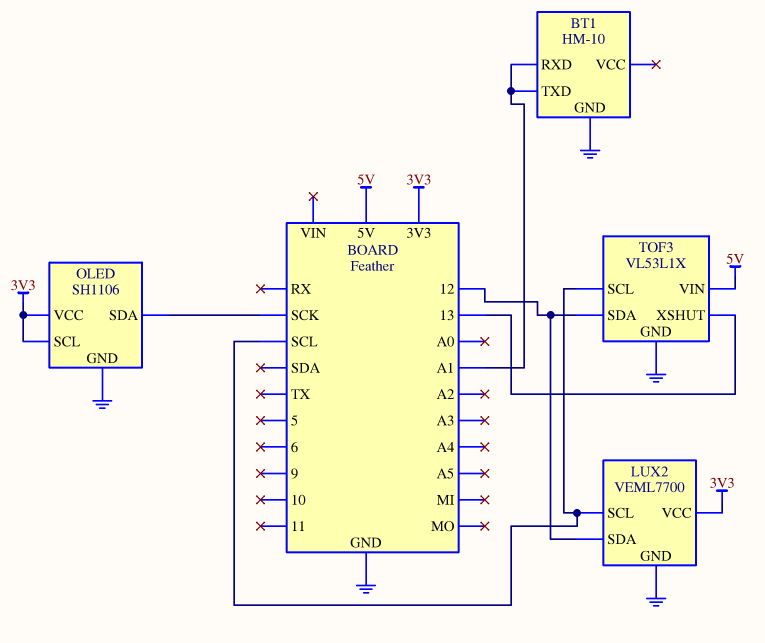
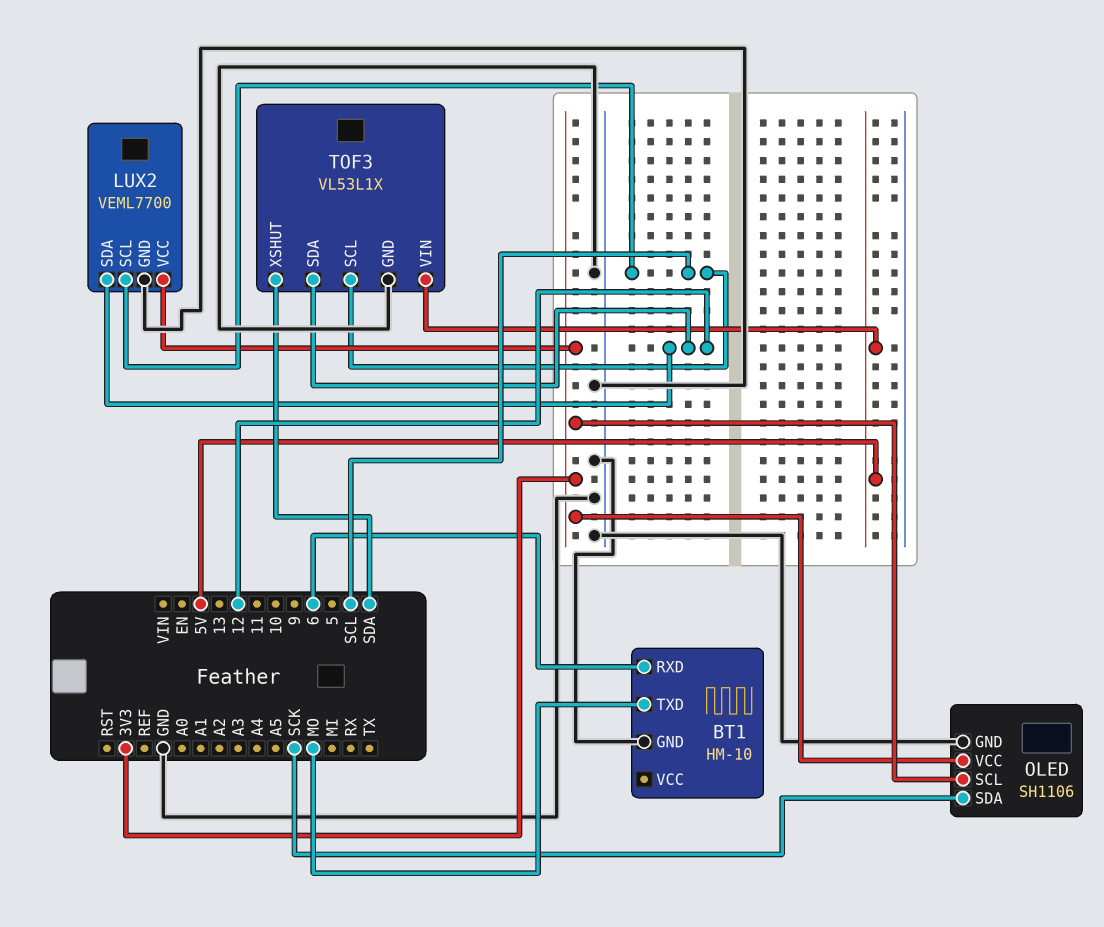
BT1 pin RXD: A1 -> 6
BT1 pin TXD: A1 -> MO
TOF3 pin XSHUT: 13 -> SDA

